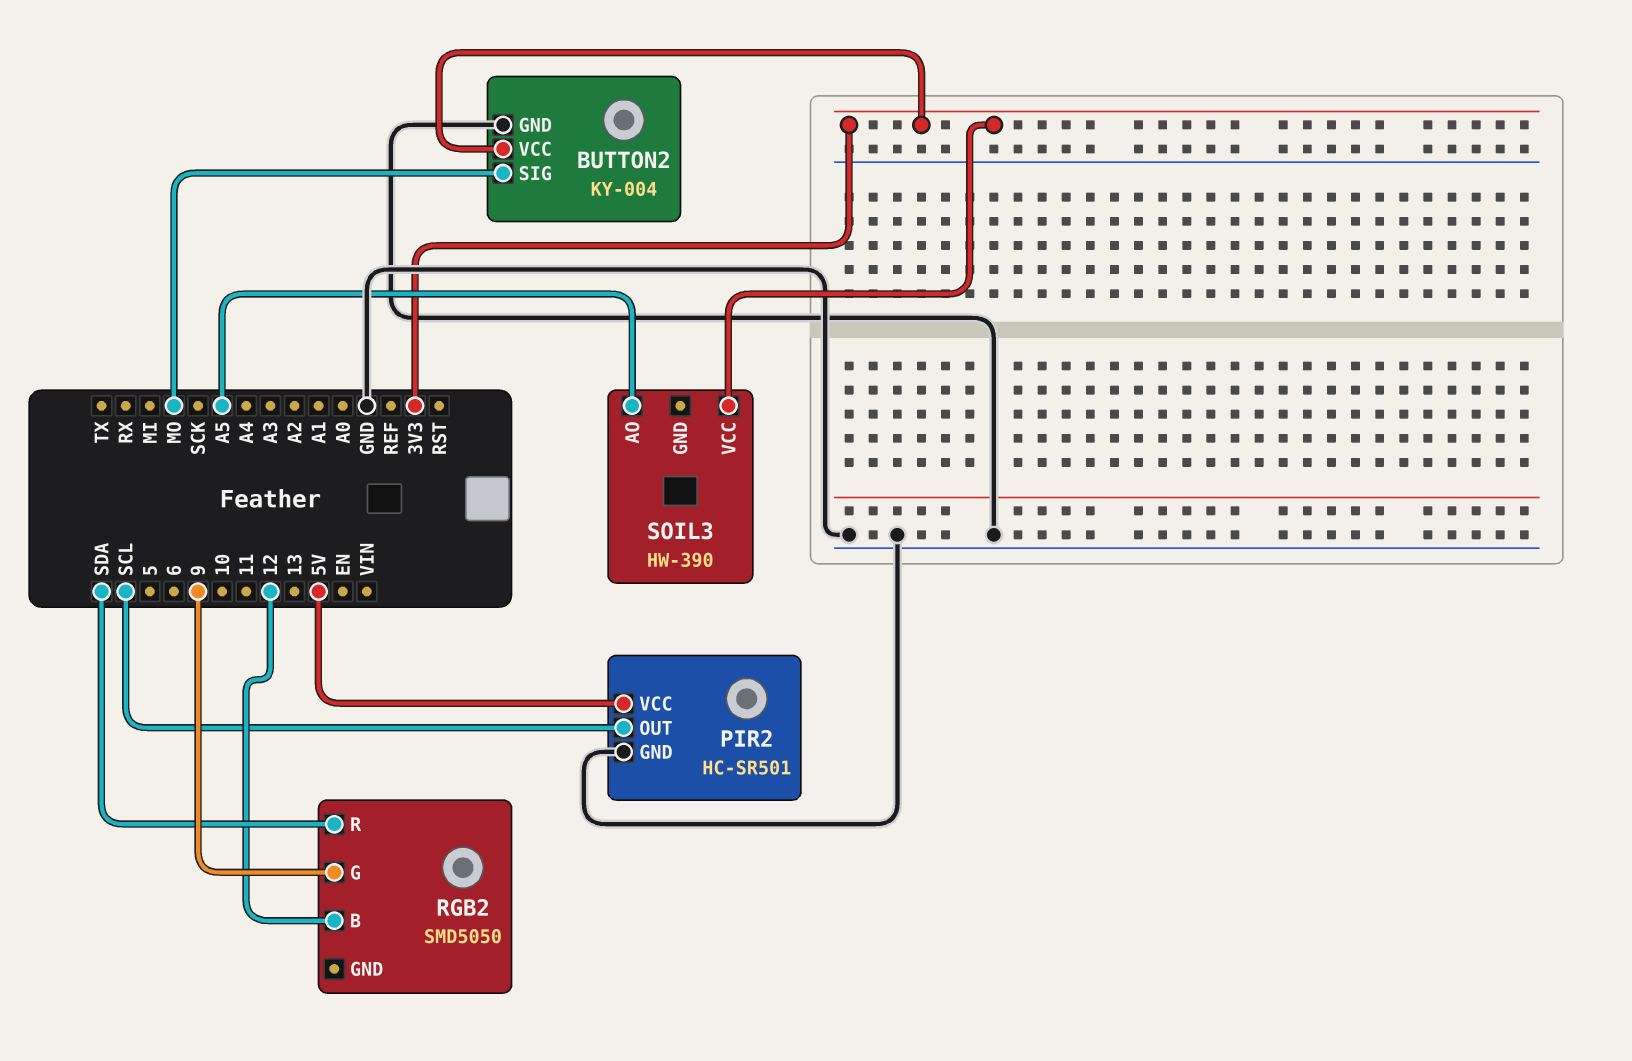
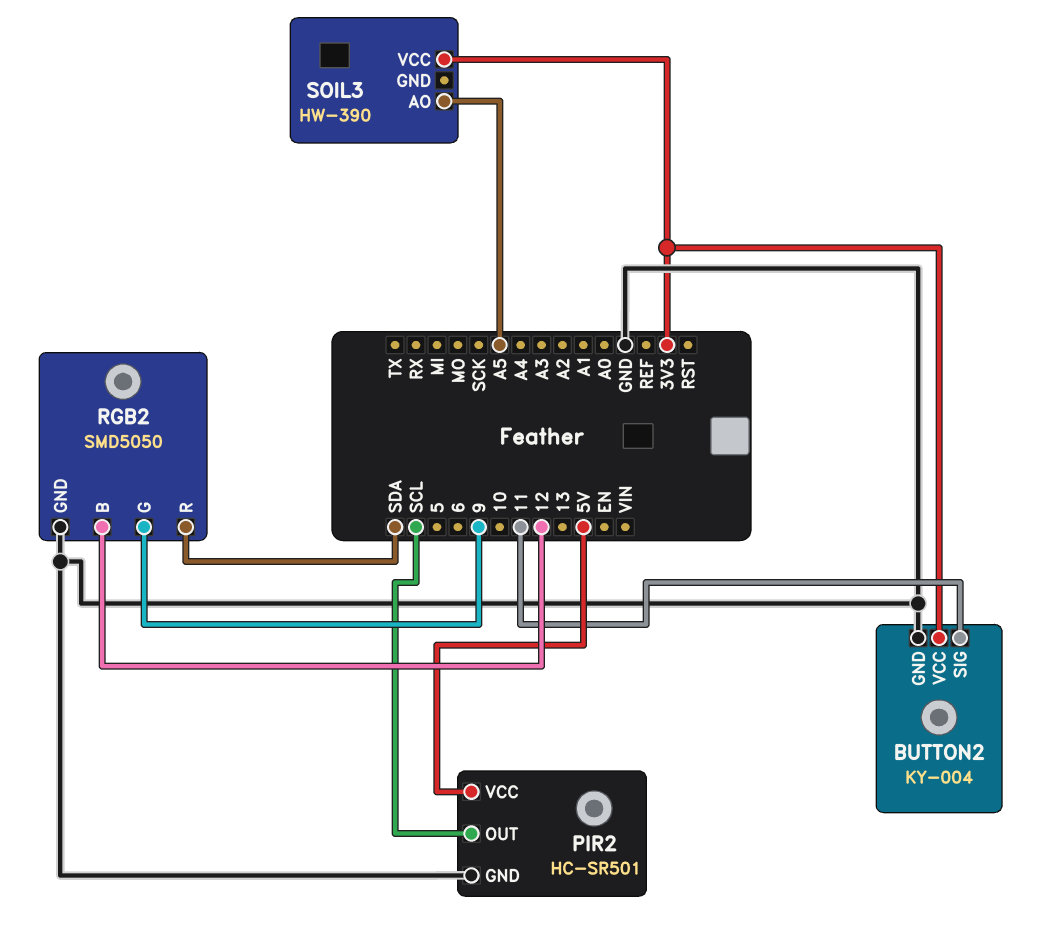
BUTTON2 pin SIG: MO -> 11
RGB2 pin GND: none -> GND

